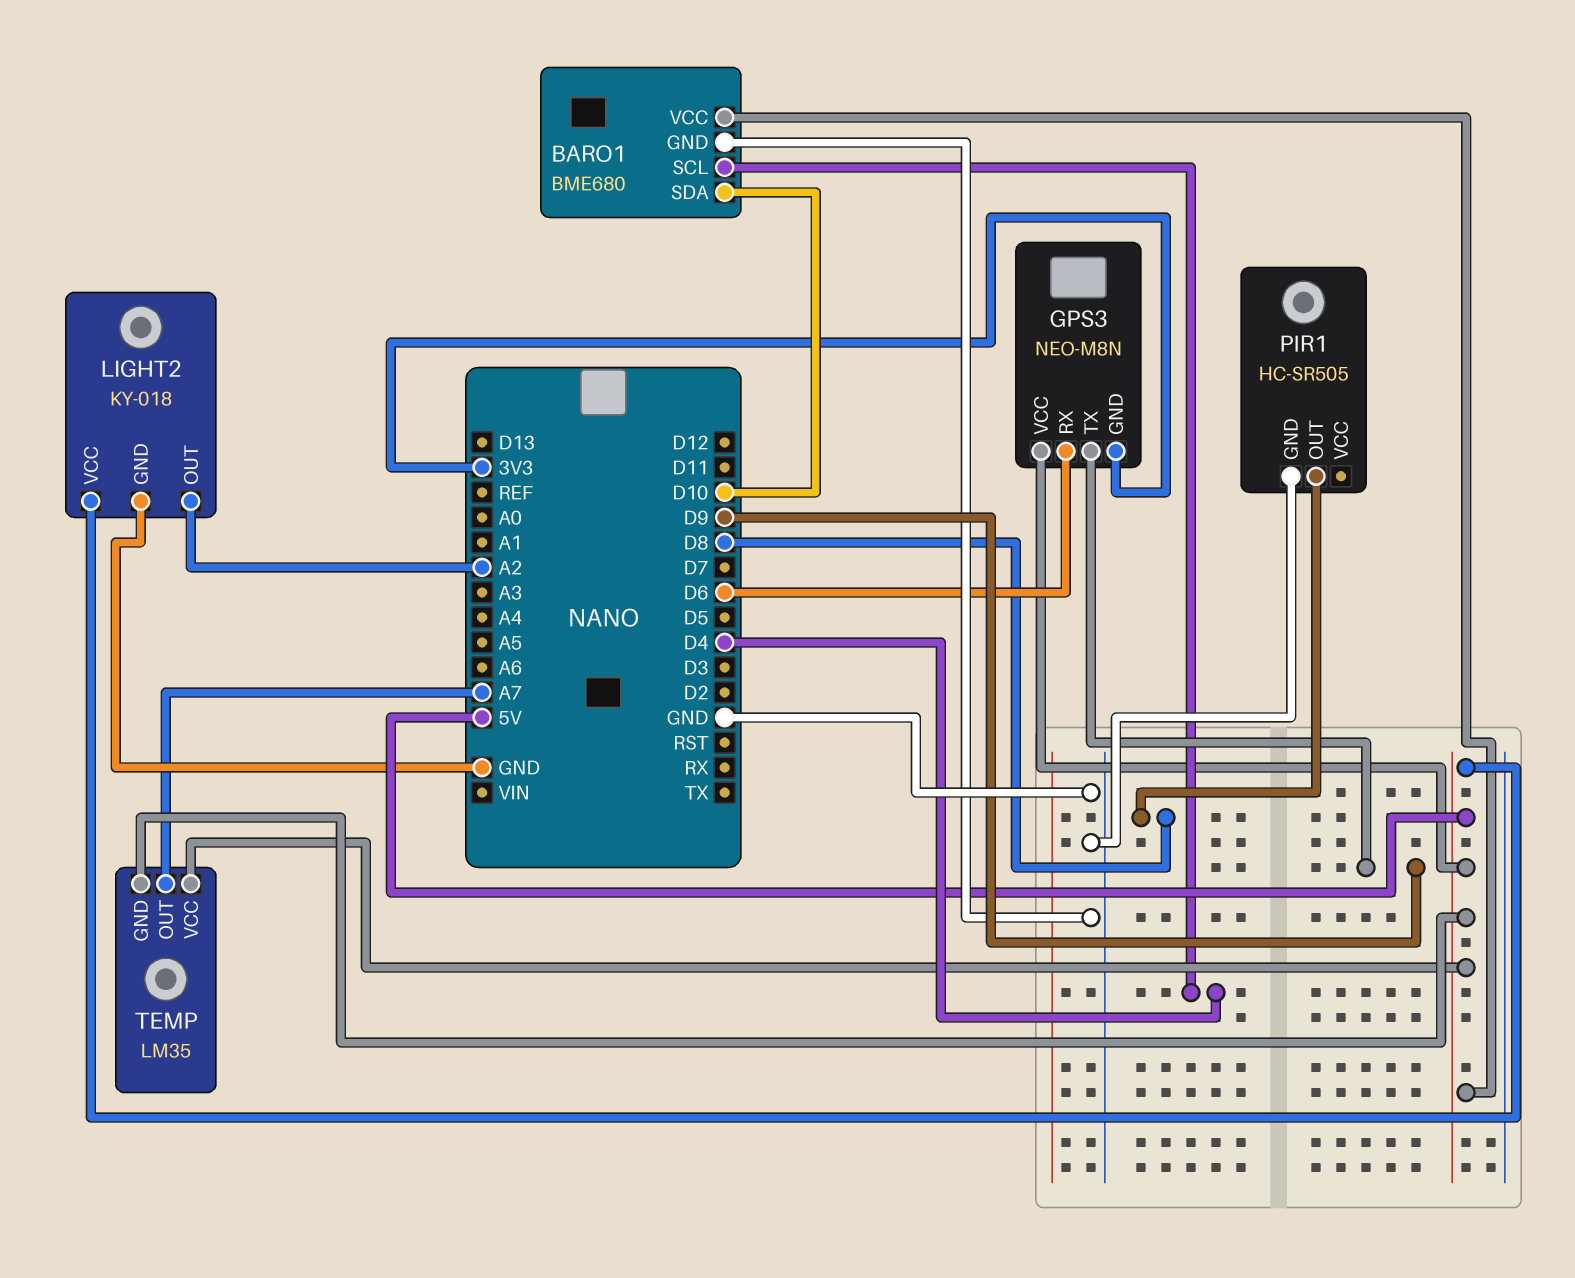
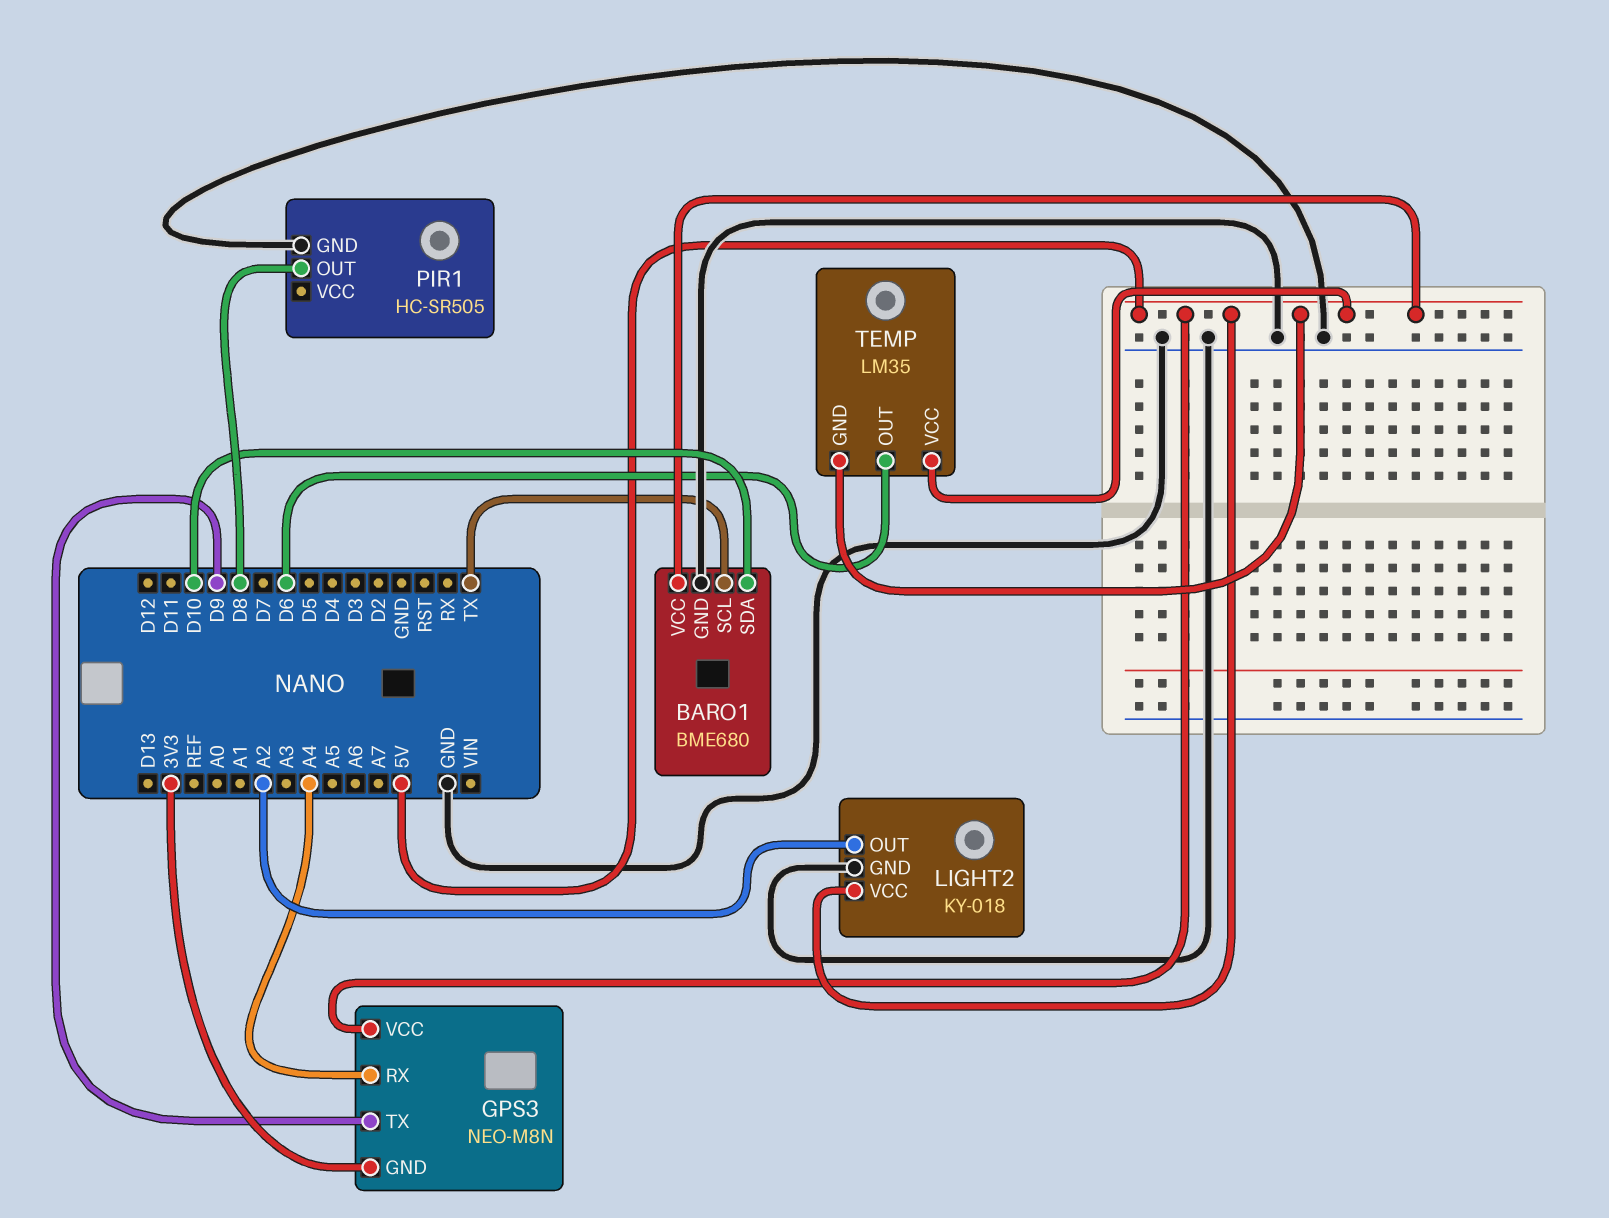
BARO1 pin SCL: D4 -> TX
GPS3 pin RX: D6 -> A4
TEMP pin OUT: A7 -> D6

